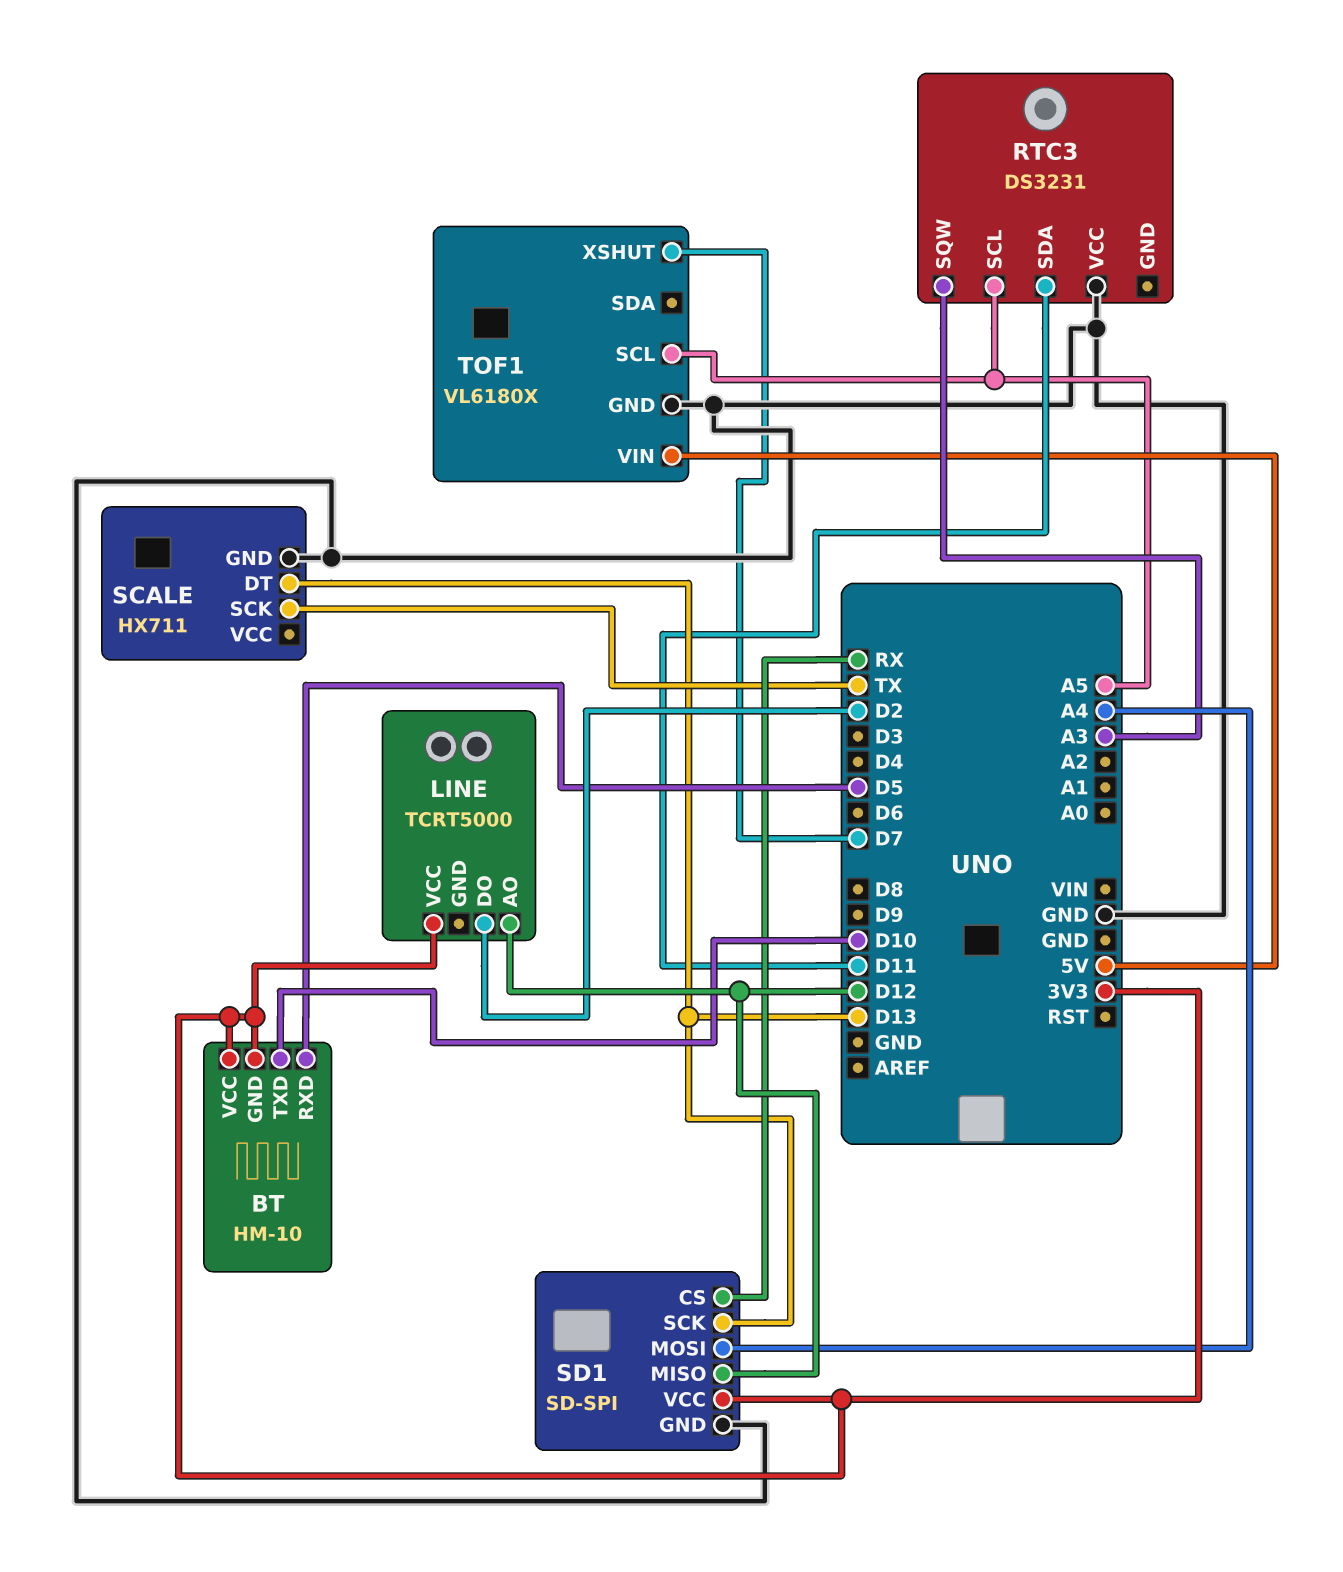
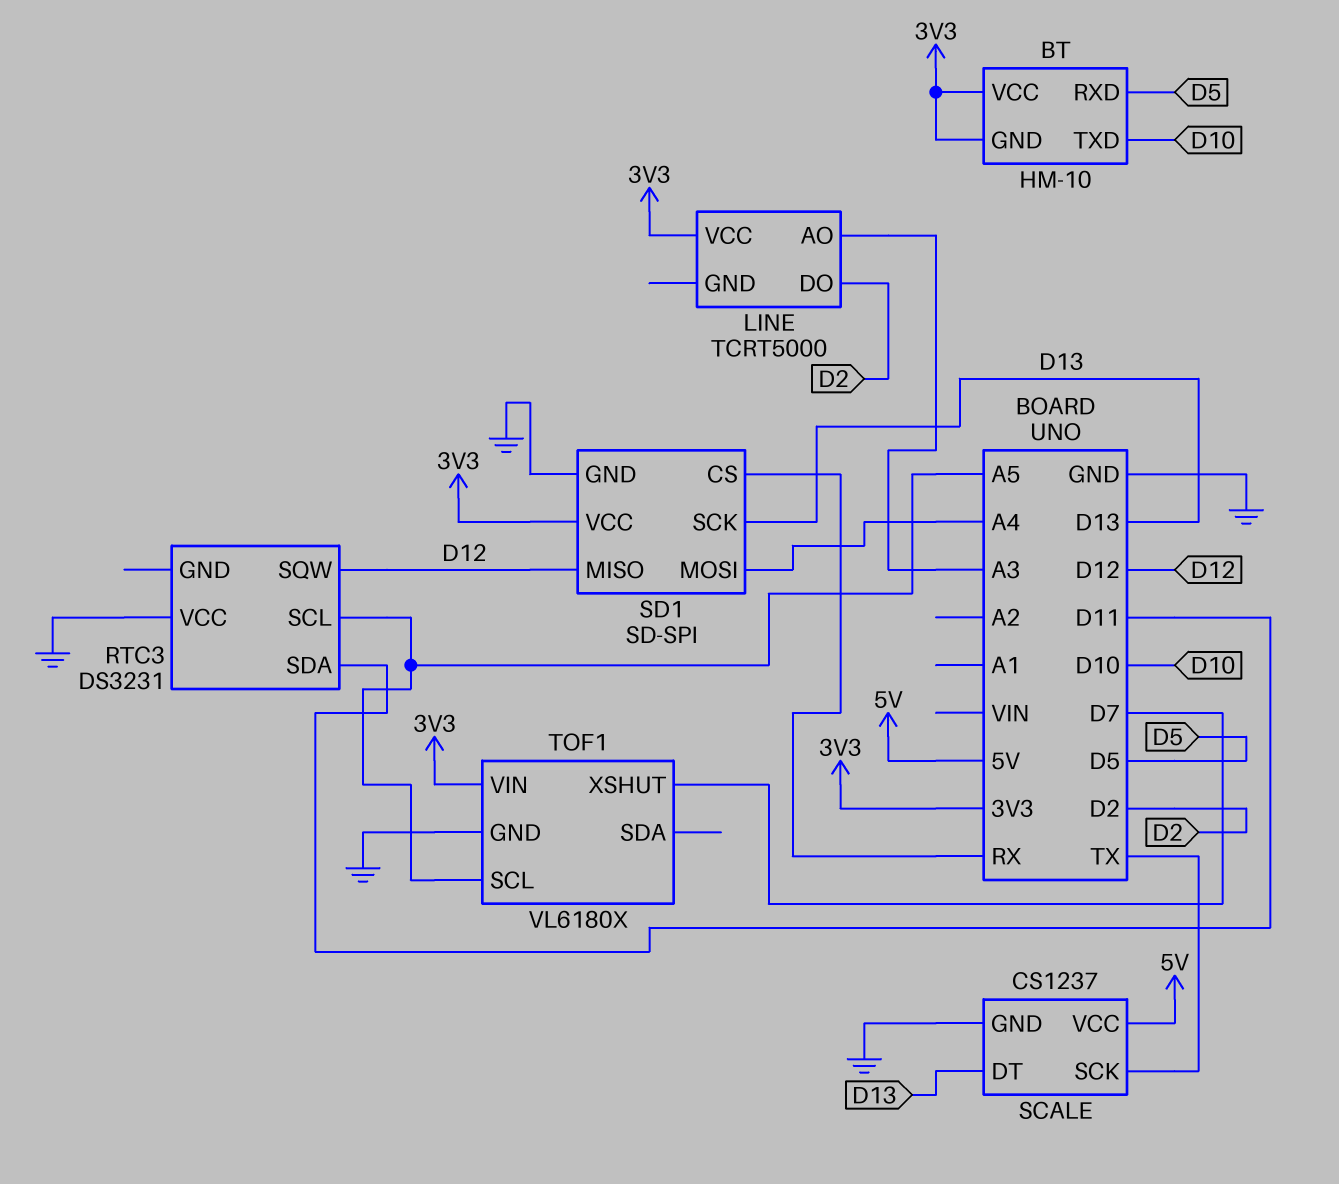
LINE pin AO: D12 -> A3
RTC3 pin SQW: A3 -> D12
SCALE: HX711 -> CS1237
SCALE pin VCC: none -> 5V
TOF1 pin VIN: 5V -> 3V3

